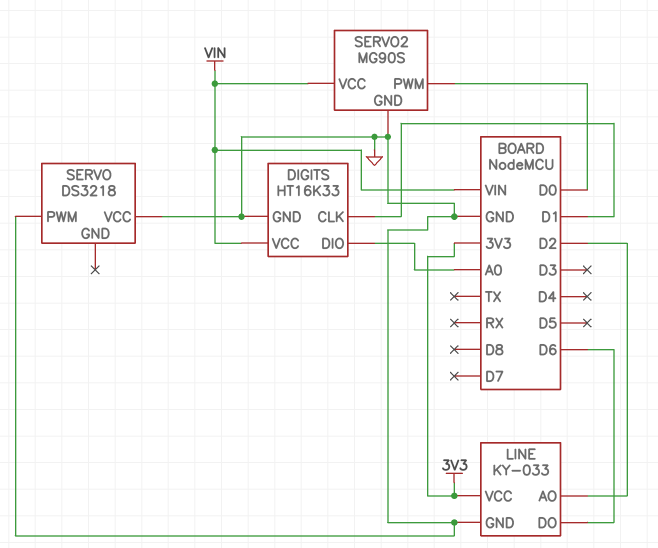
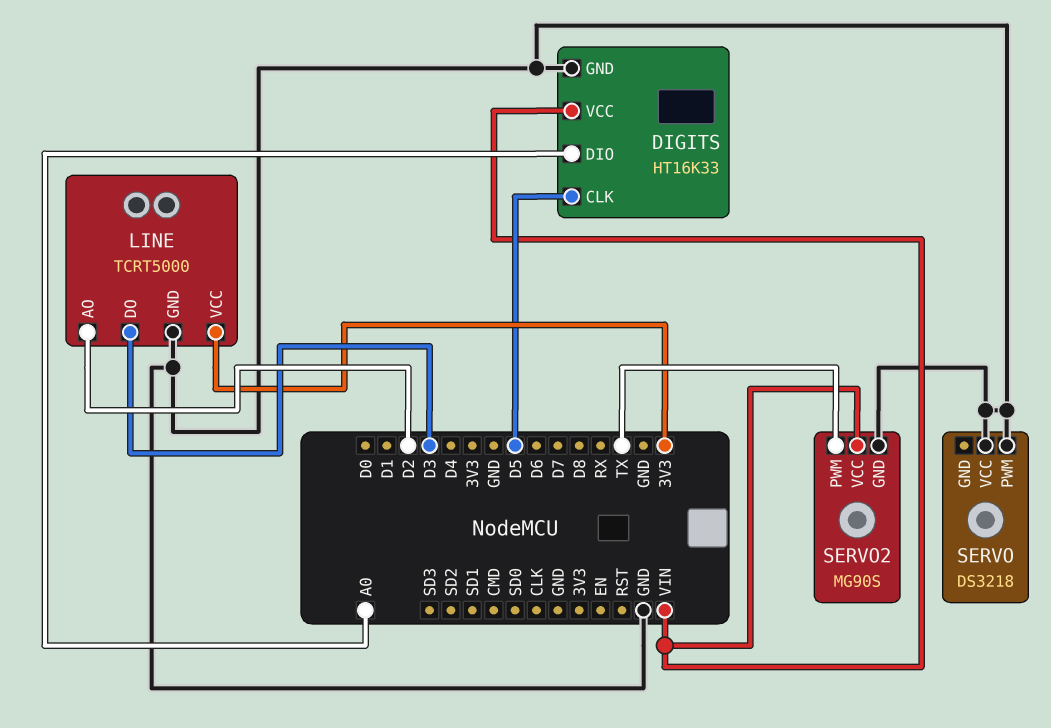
DIGITS pin CLK: D1 -> D5
LINE: KY-033 -> TCRT5000
LINE pin DO: D6 -> D3
SERVO2 pin PWM: D0 -> TX

